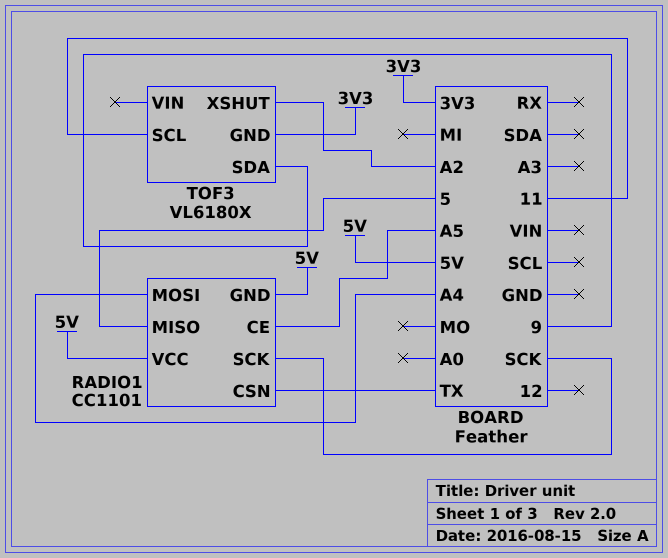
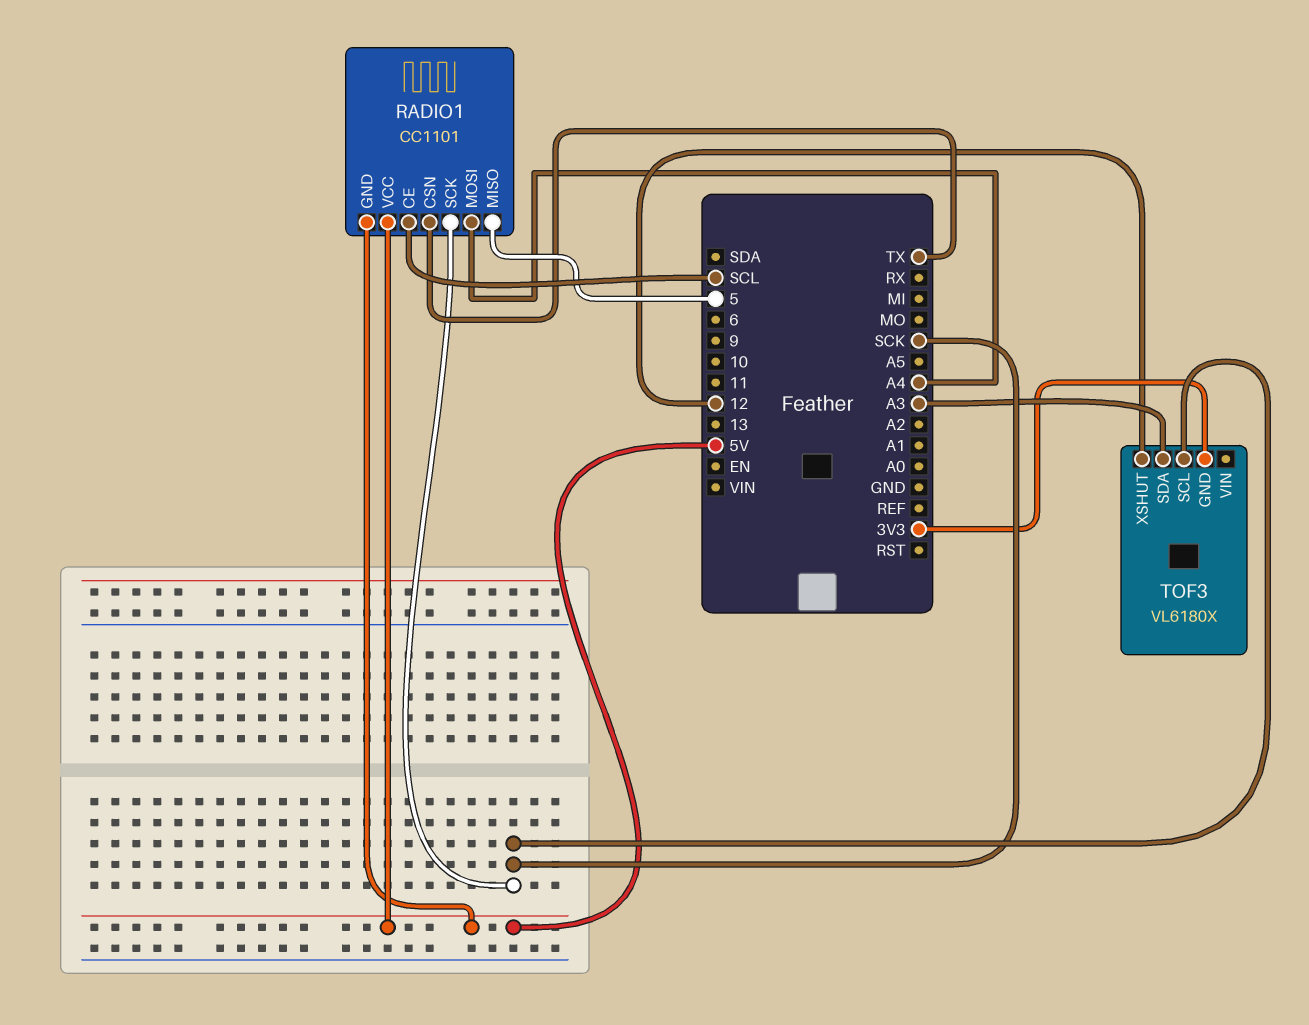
RADIO1 pin CE: A5 -> SCL
TOF3 pin SCL: 11 -> SCK
TOF3 pin SDA: 9 -> A3
TOF3 pin XSHUT: A2 -> 12

